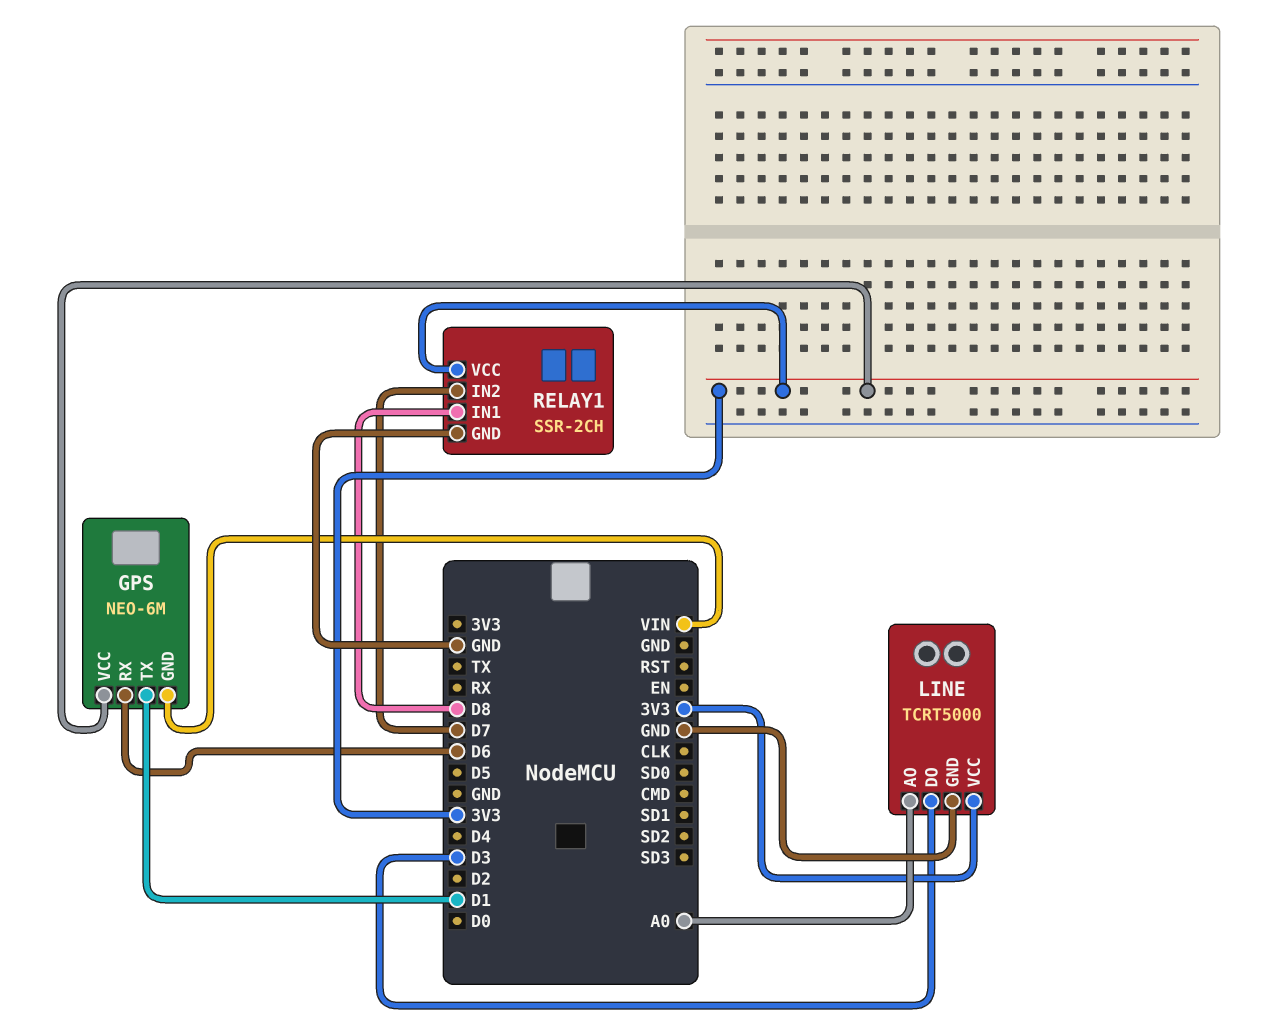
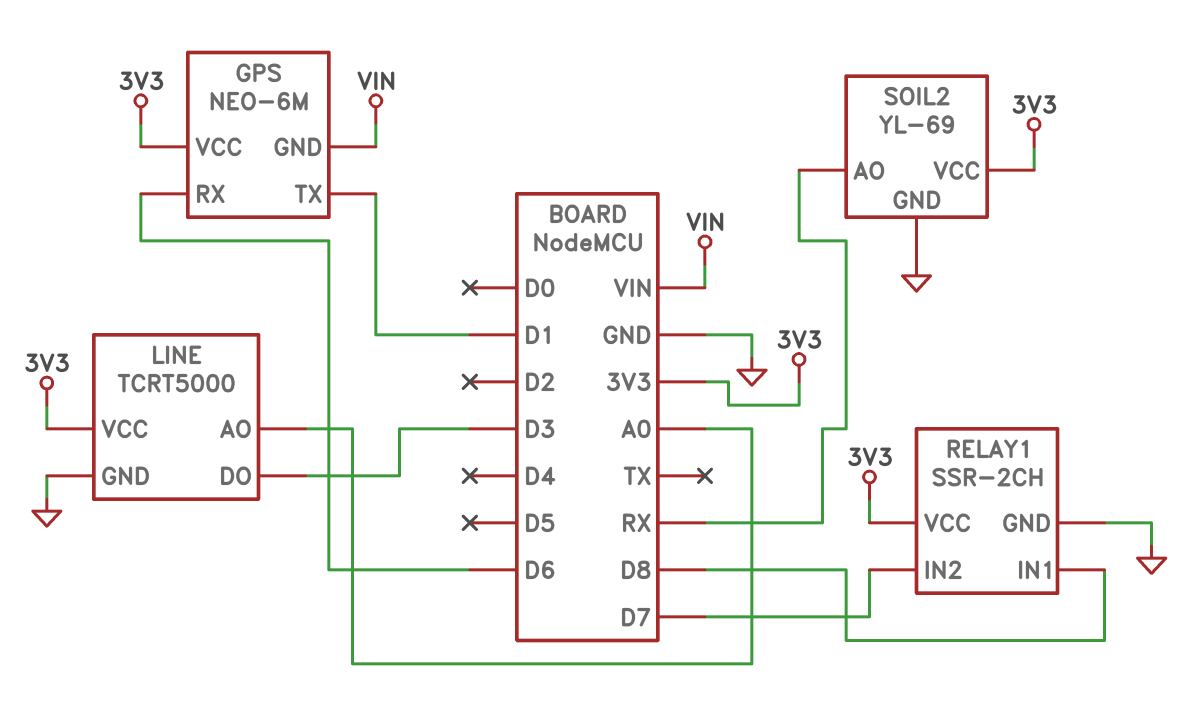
SOIL2: none -> YL-69
SOIL2 pin AO: none -> RX
SOIL2 pin GND: none -> GND
SOIL2 pin VCC: none -> 3V3

